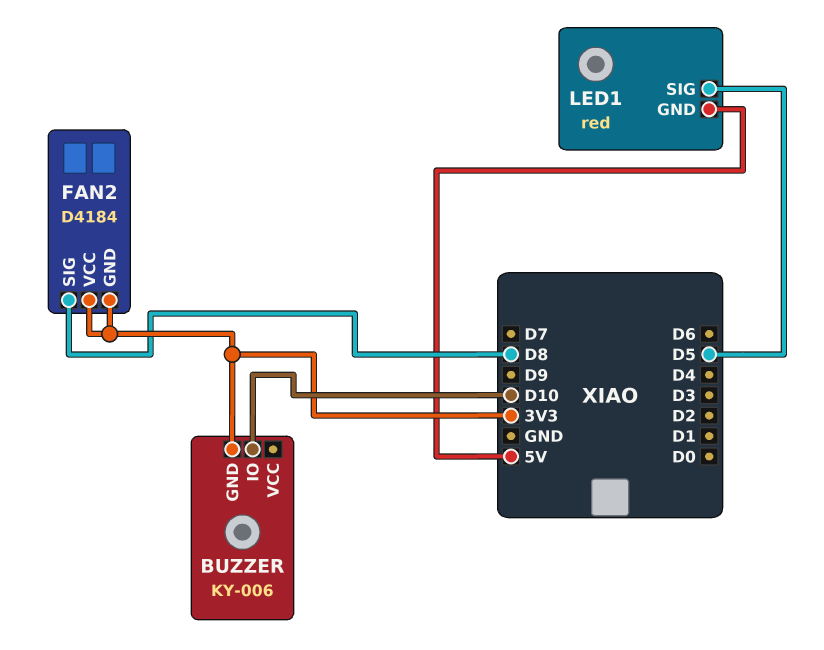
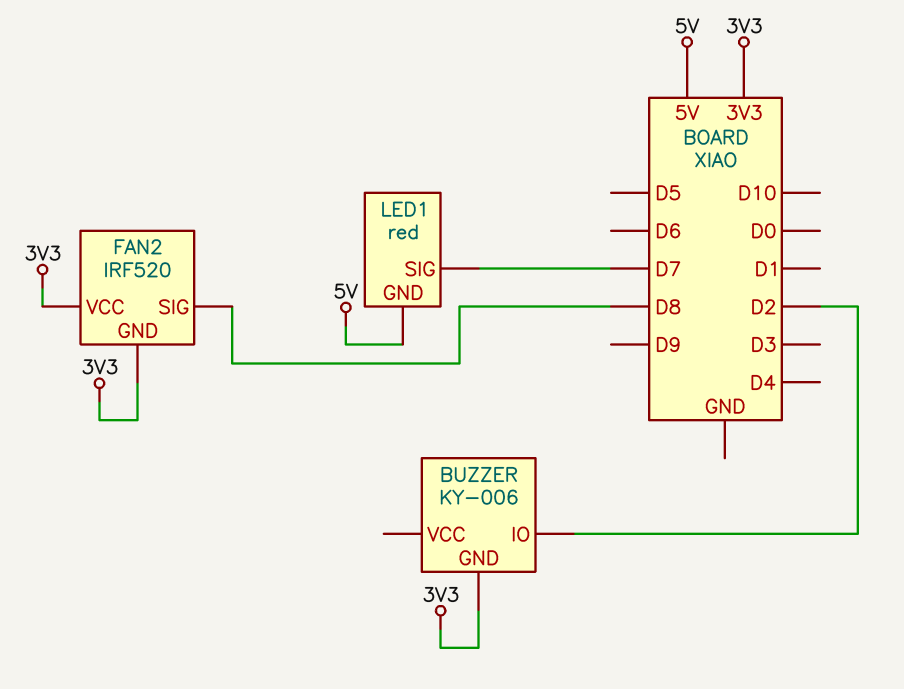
BUZZER pin IO: D10 -> D2
FAN2: D4184 -> IRF520
LED1 pin SIG: D5 -> D7

